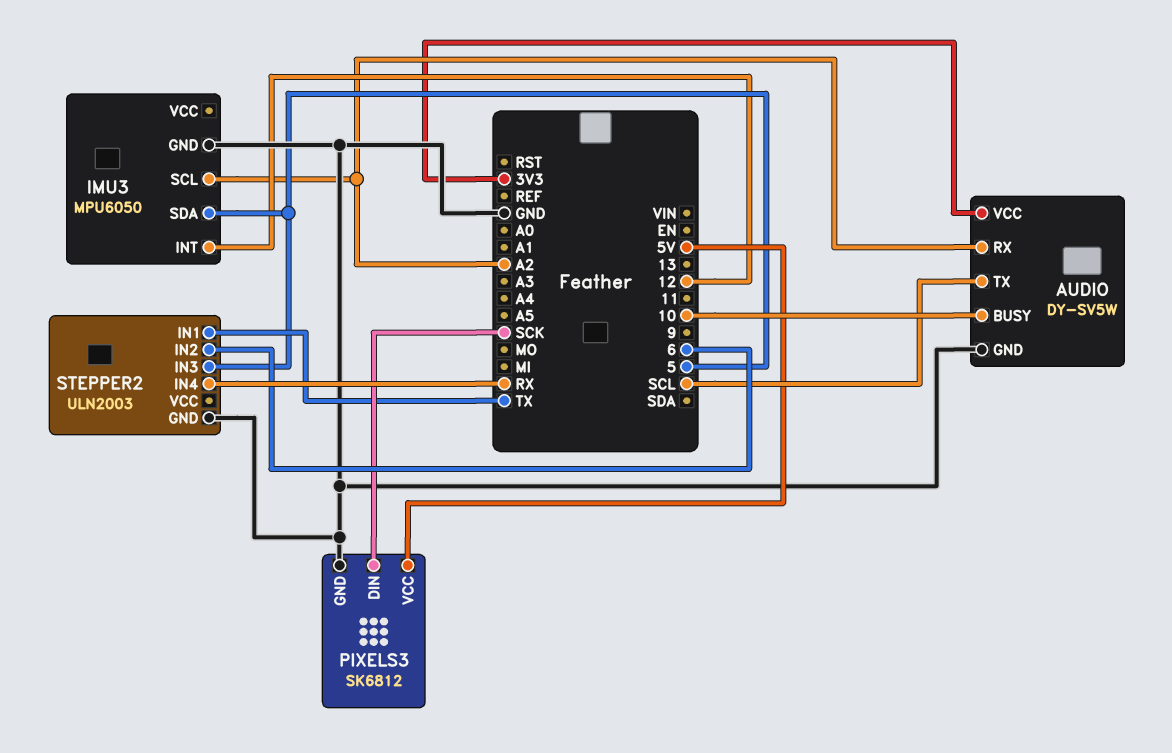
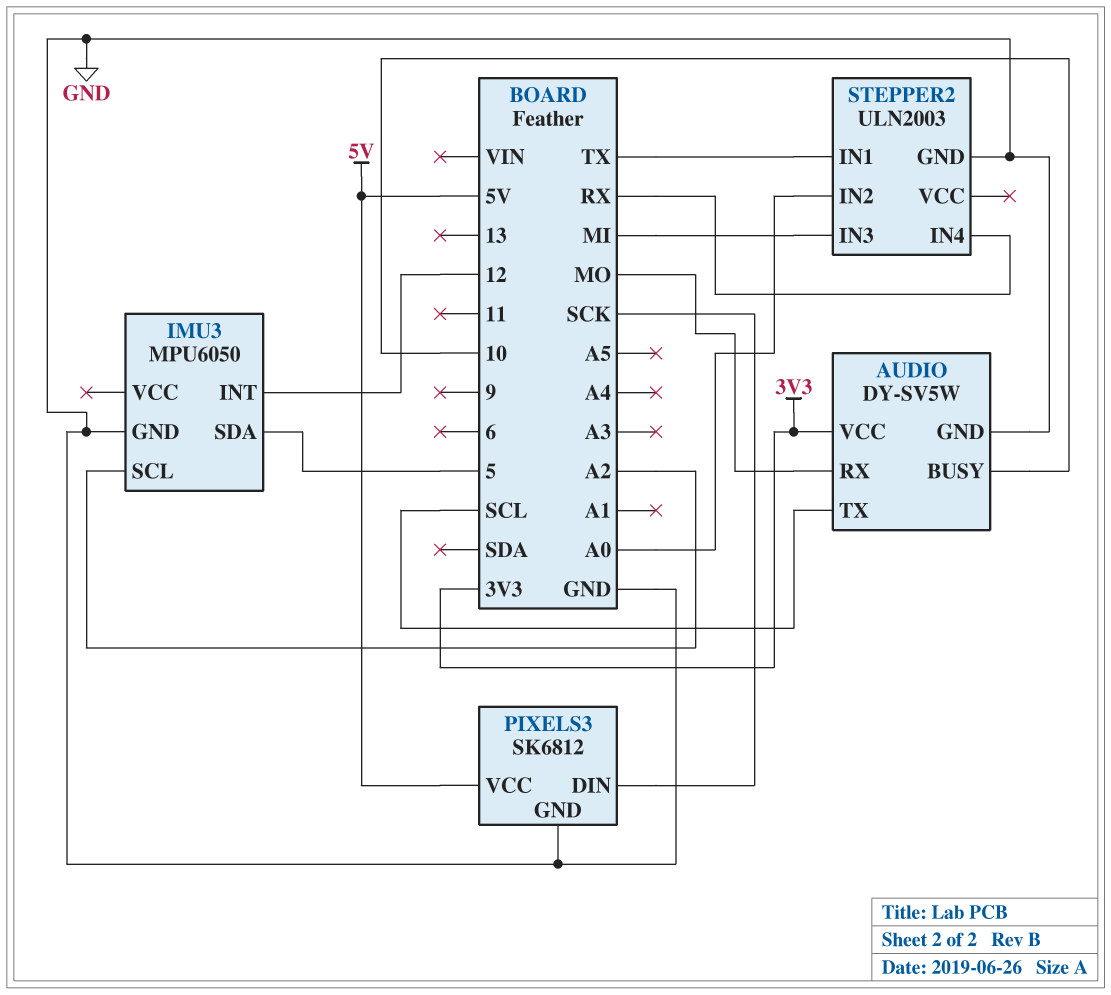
AUDIO pin RX: A2 -> MO
STEPPER2 pin IN2: 6 -> A0
STEPPER2 pin IN3: 5 -> MI

